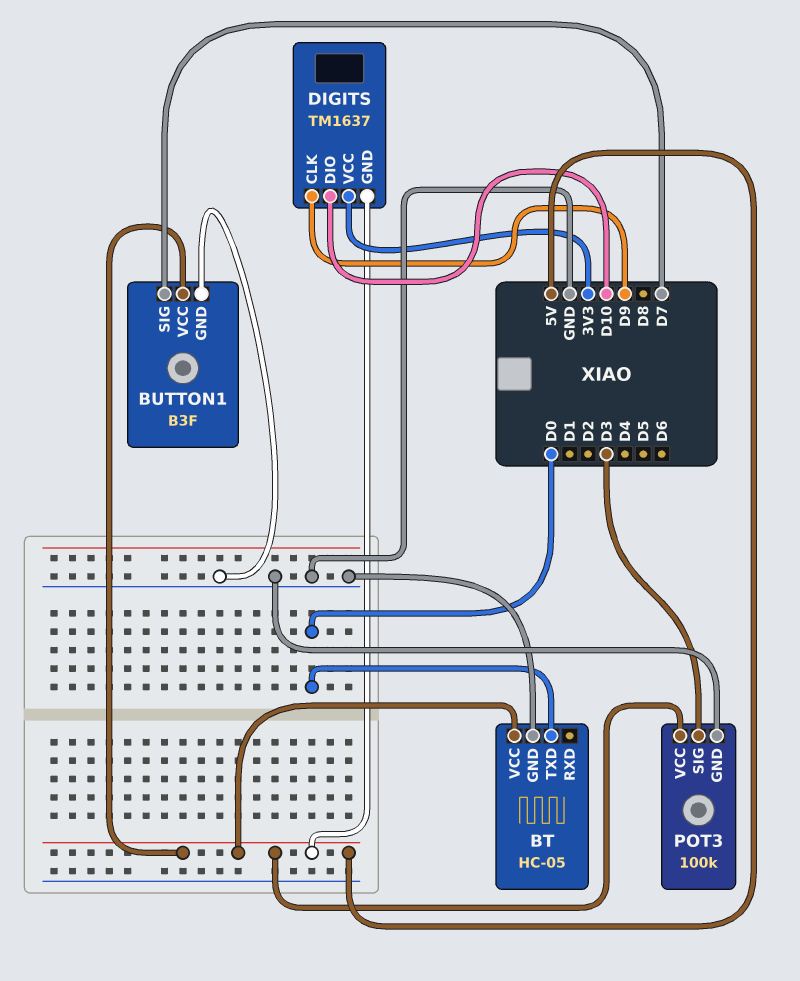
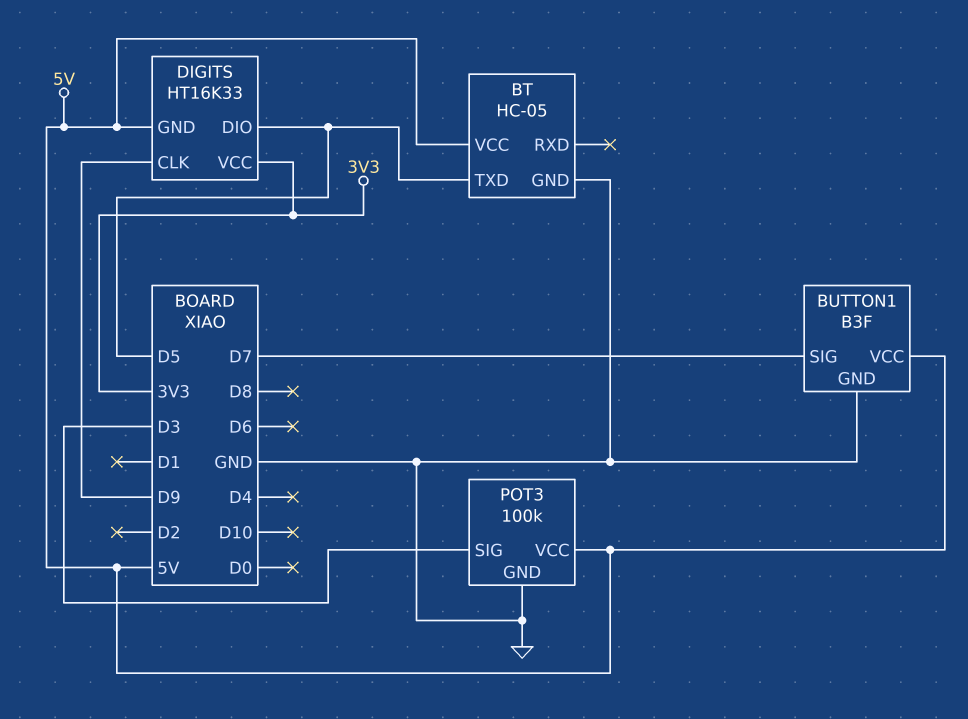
BT pin TXD: D0 -> D5
DIGITS: TM1637 -> HT16K33
DIGITS pin DIO: D10 -> D5

